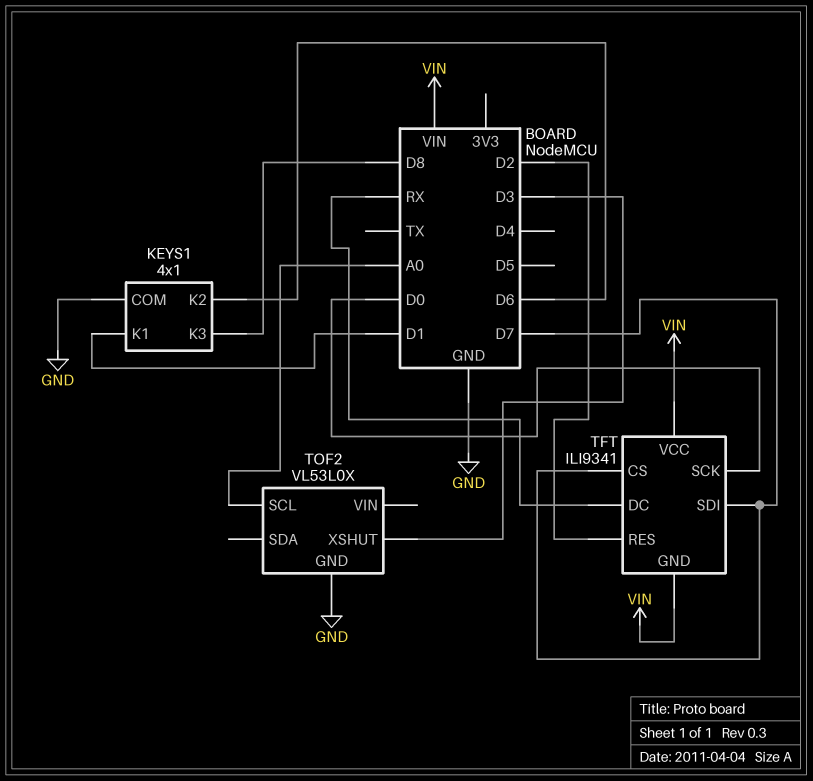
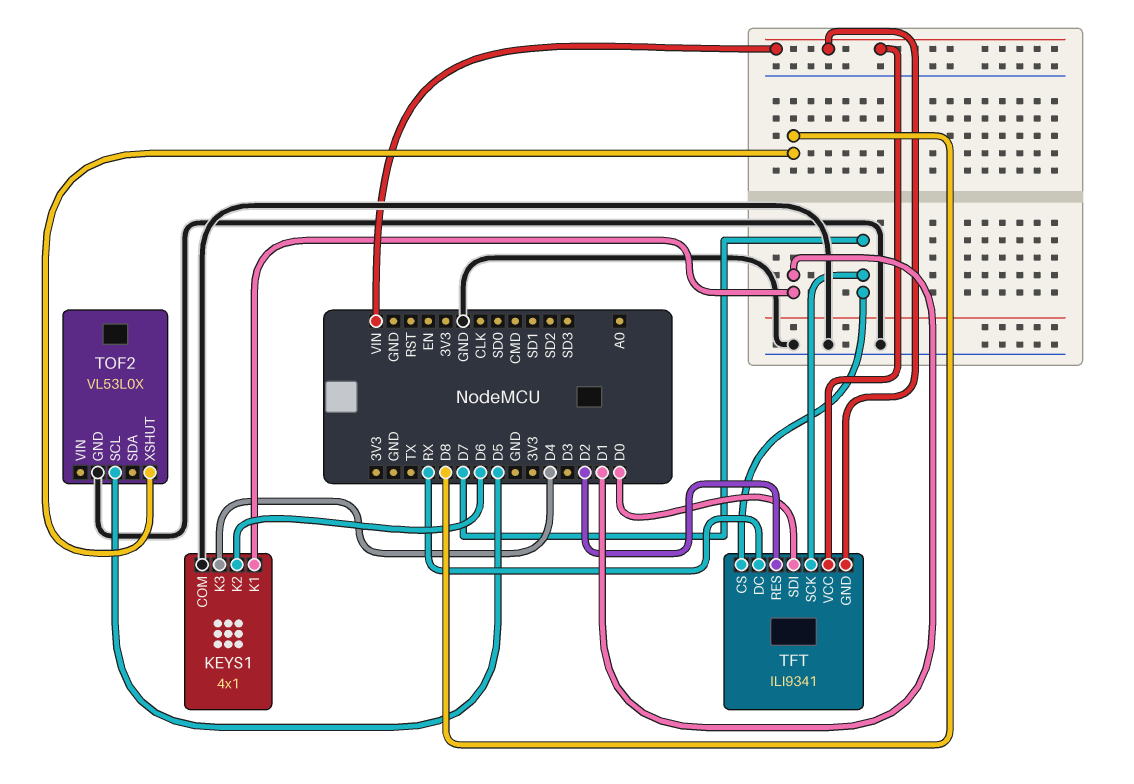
KEYS1 pin K3: D8 -> D4
TFT pin SCK: D0 -> D7
TFT pin SDI: D7 -> D0
TOF2 pin SCL: A0 -> D5
TOF2 pin XSHUT: D3 -> D8

